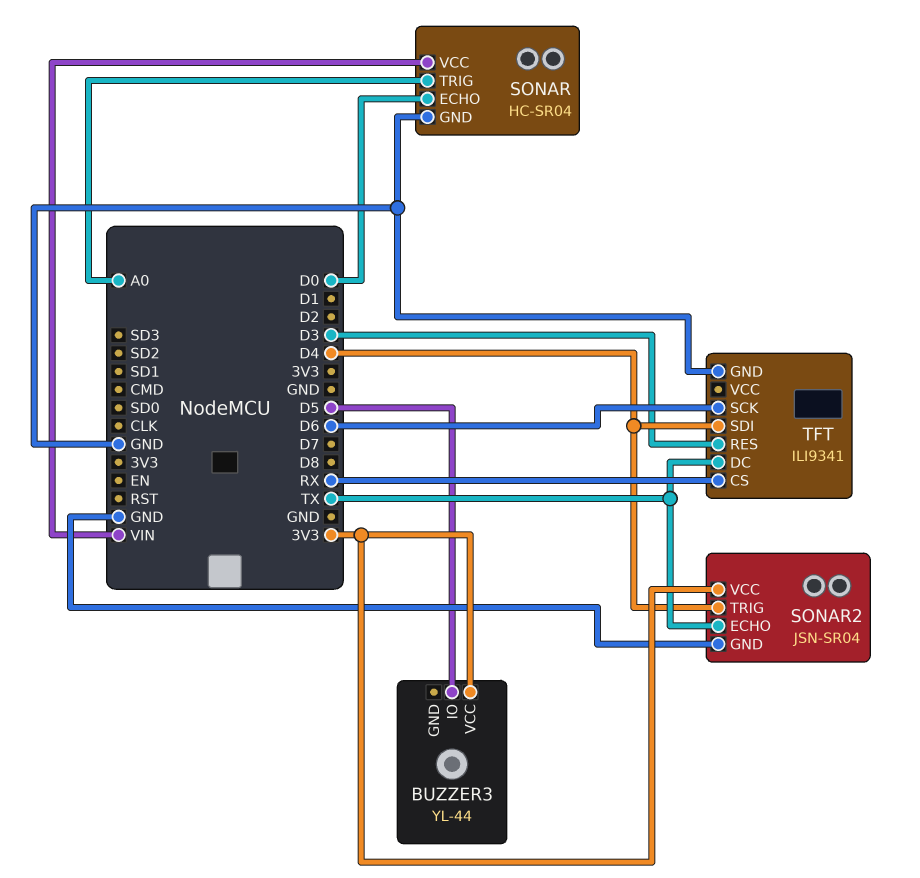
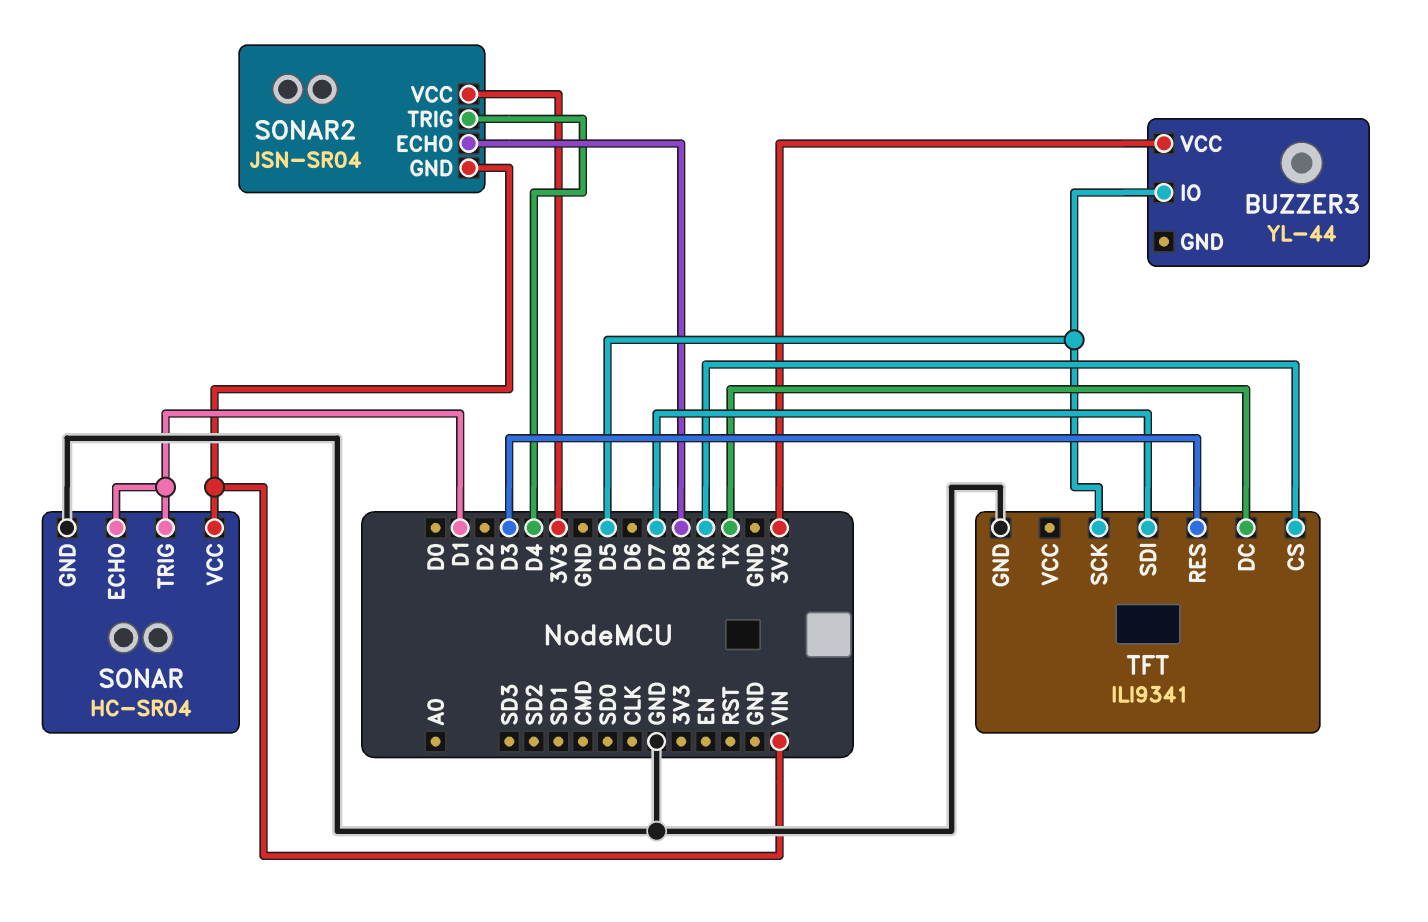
SONAR pin ECHO: D0 -> D1
SONAR pin TRIG: A0 -> D1
SONAR2 pin ECHO: TX -> D8
SONAR2 pin GND: GND -> VIN
TFT pin SCK: D6 -> D5
TFT pin SDI: D4 -> D7

